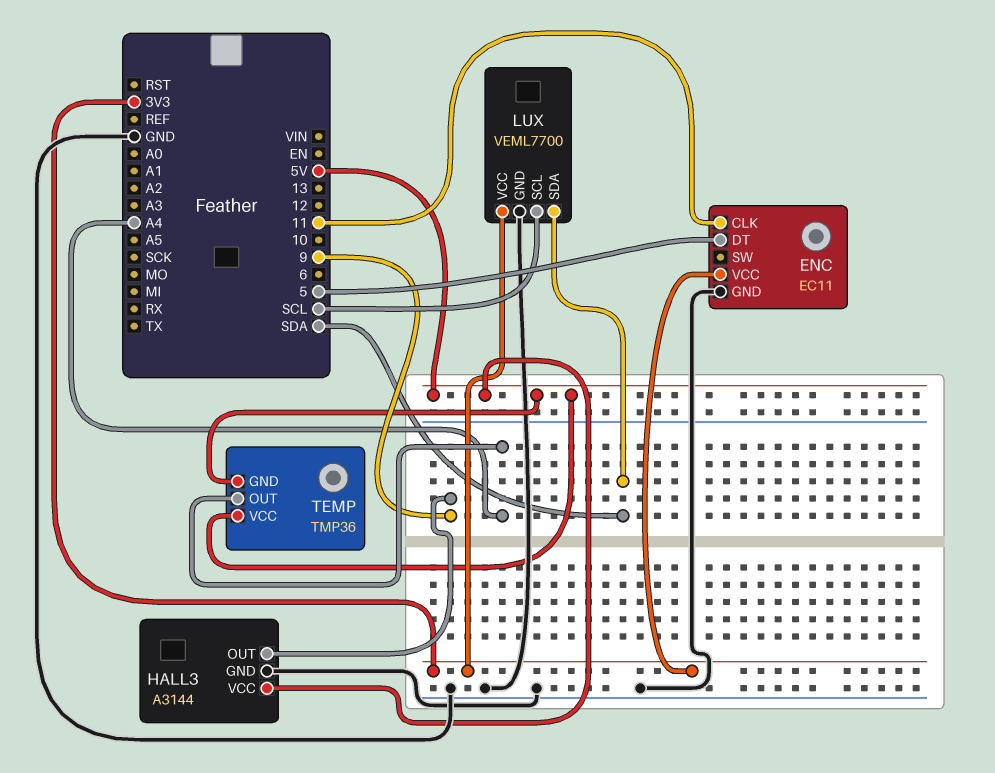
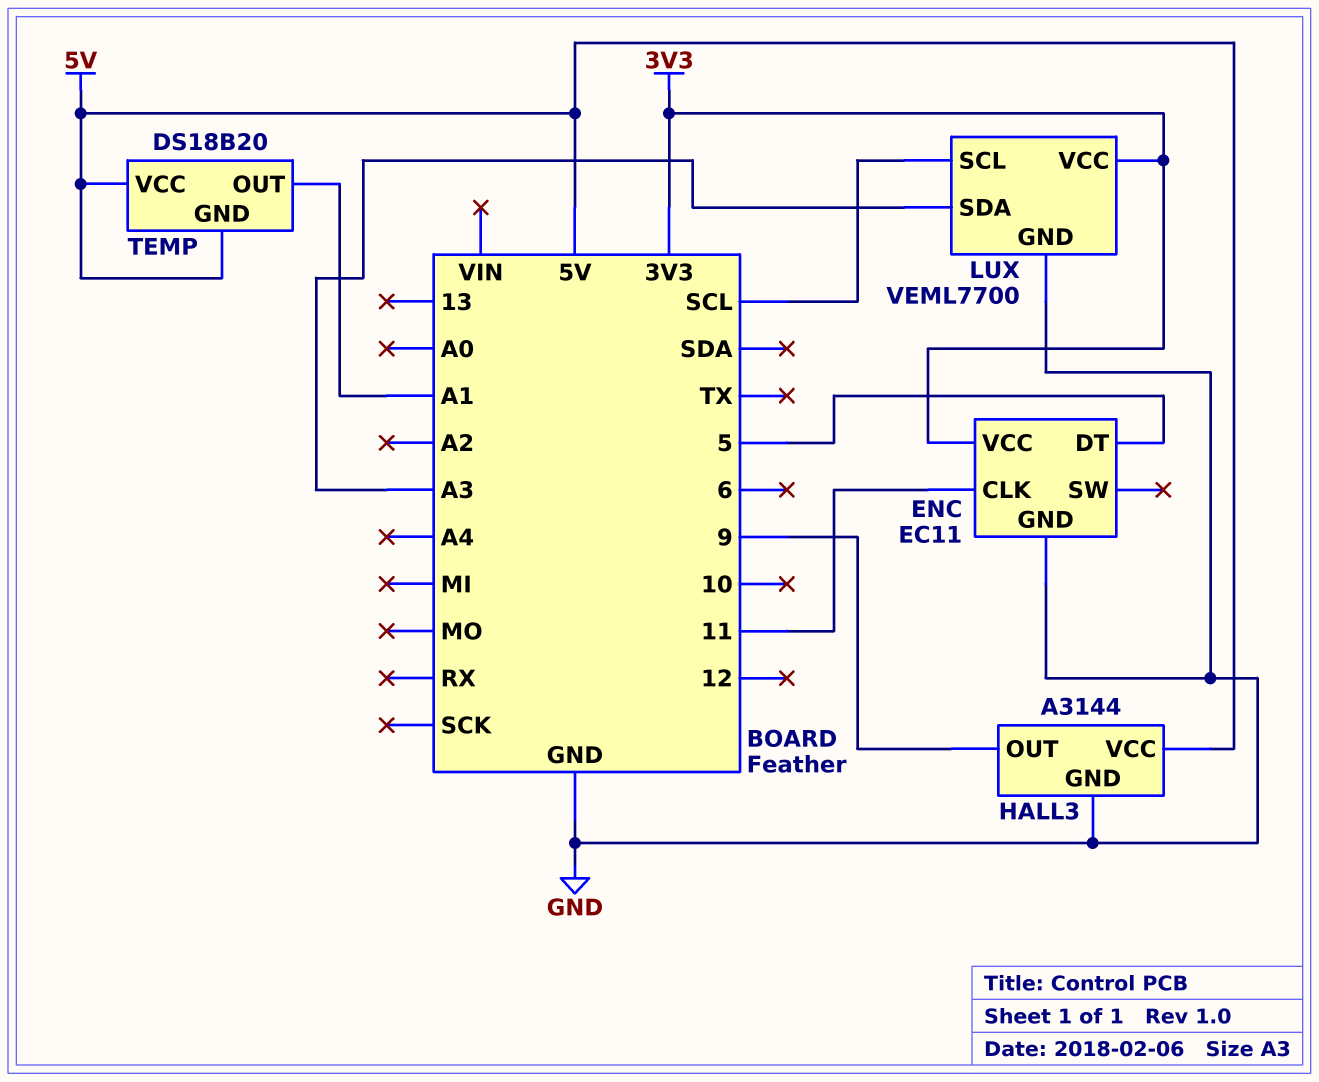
LUX pin SDA: SDA -> A3
TEMP: TMP36 -> DS18B20
TEMP pin OUT: A4 -> A1

